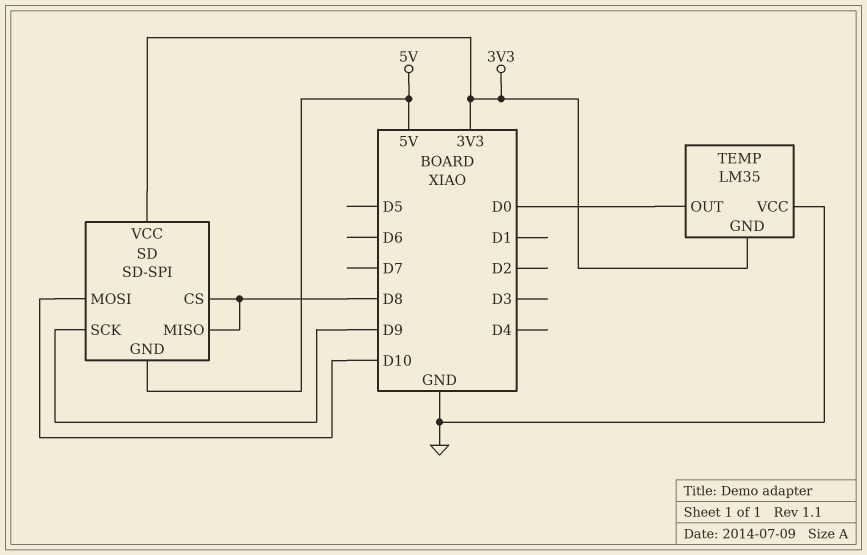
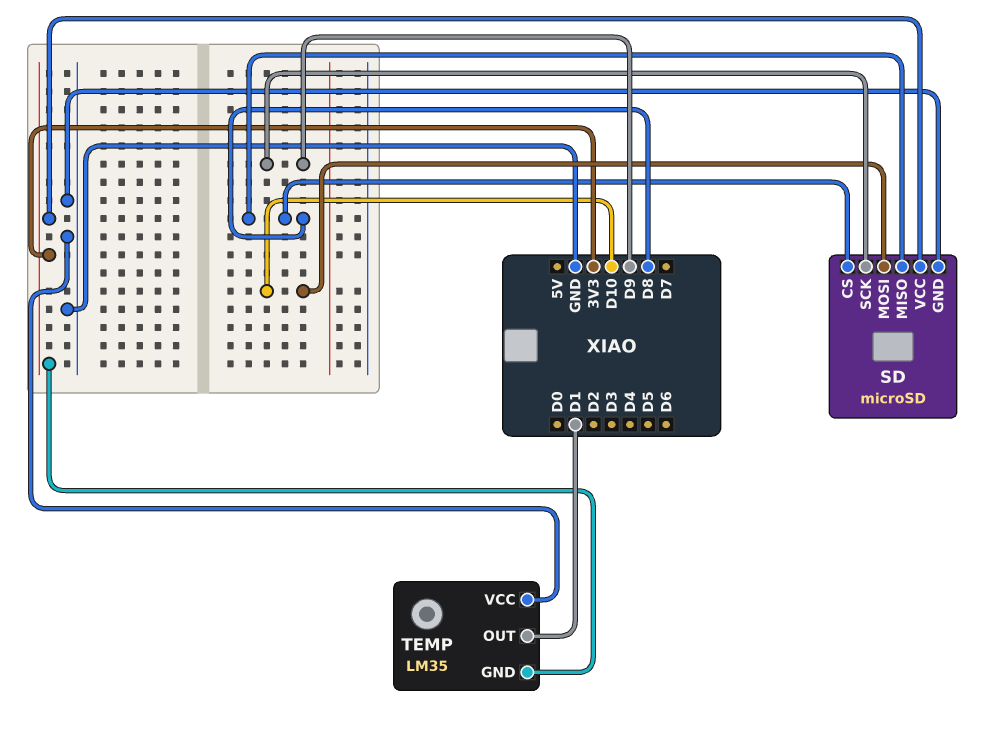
SD: SD-SPI -> microSD
SD pin GND: 5V -> GND
TEMP pin OUT: D0 -> D1

